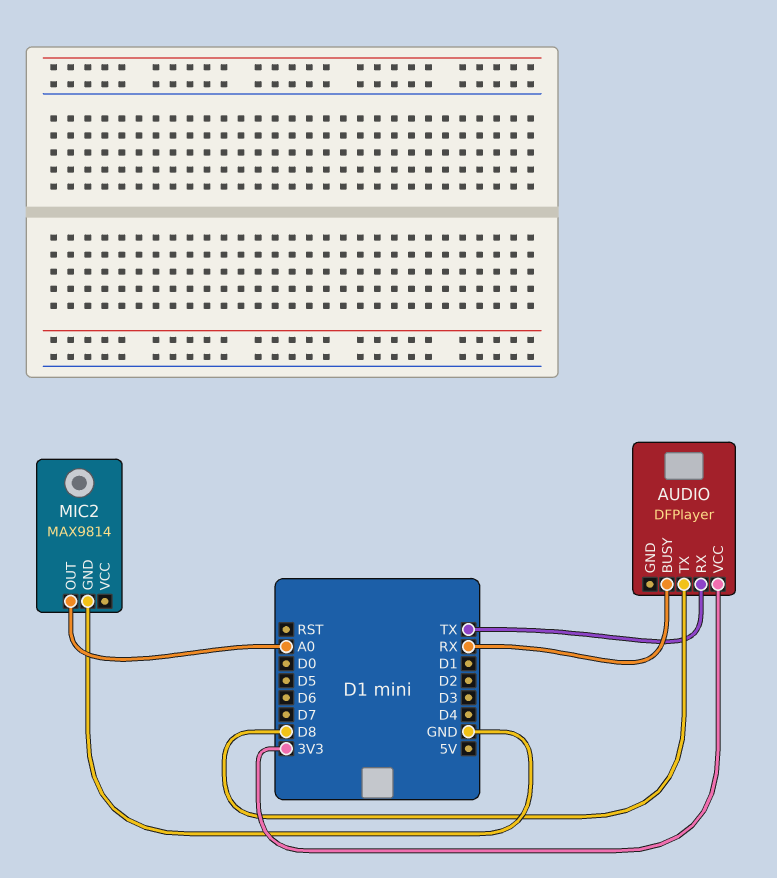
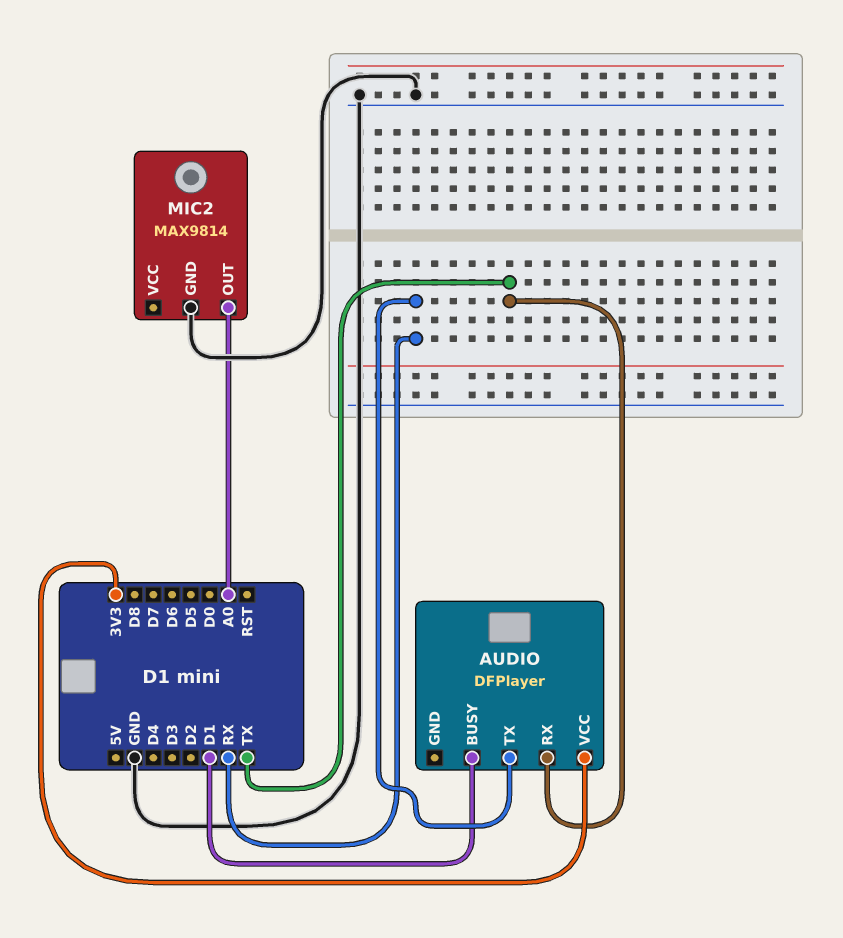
AUDIO pin BUSY: RX -> D1
AUDIO pin TX: D8 -> RX

